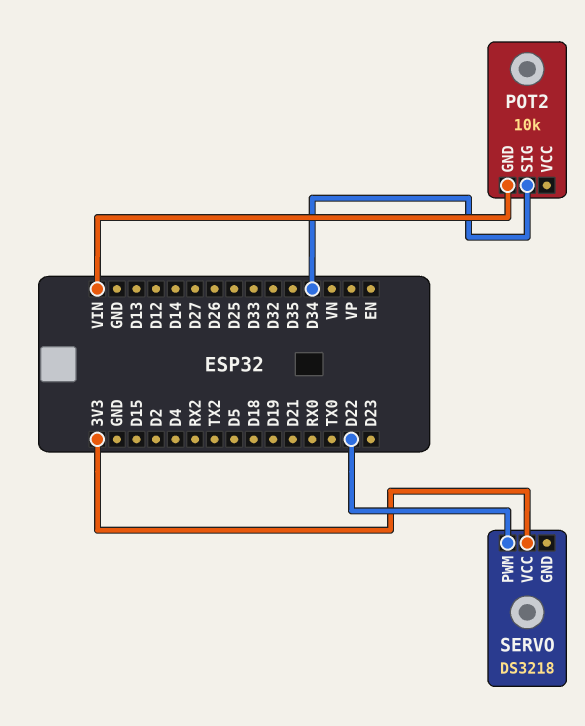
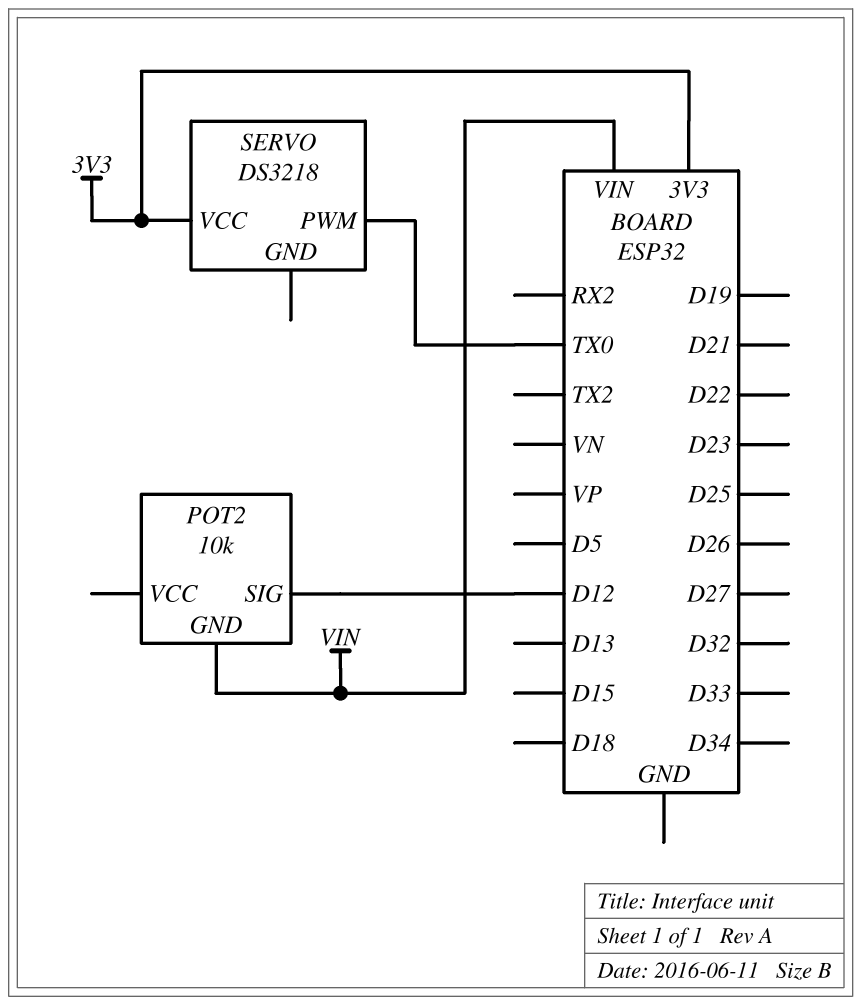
POT2 pin SIG: D34 -> D12
SERVO pin PWM: D22 -> TX0

